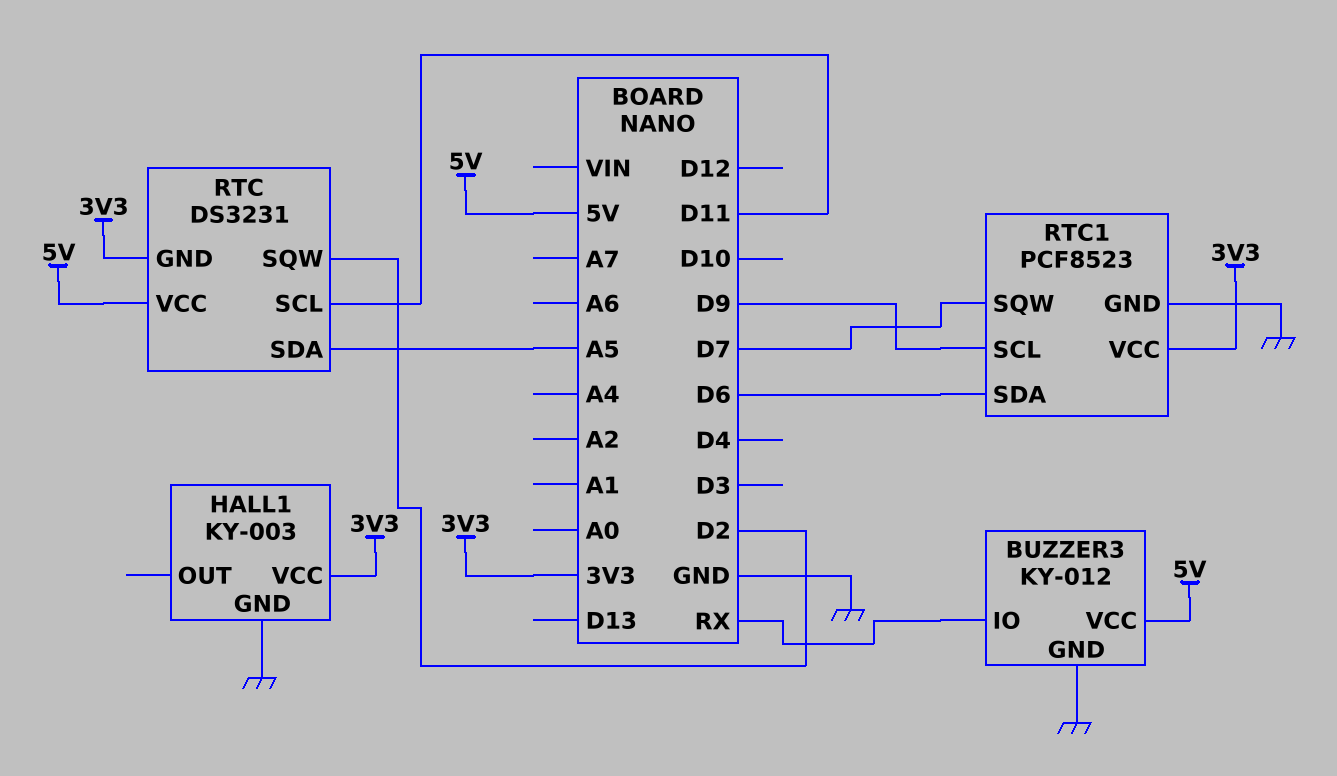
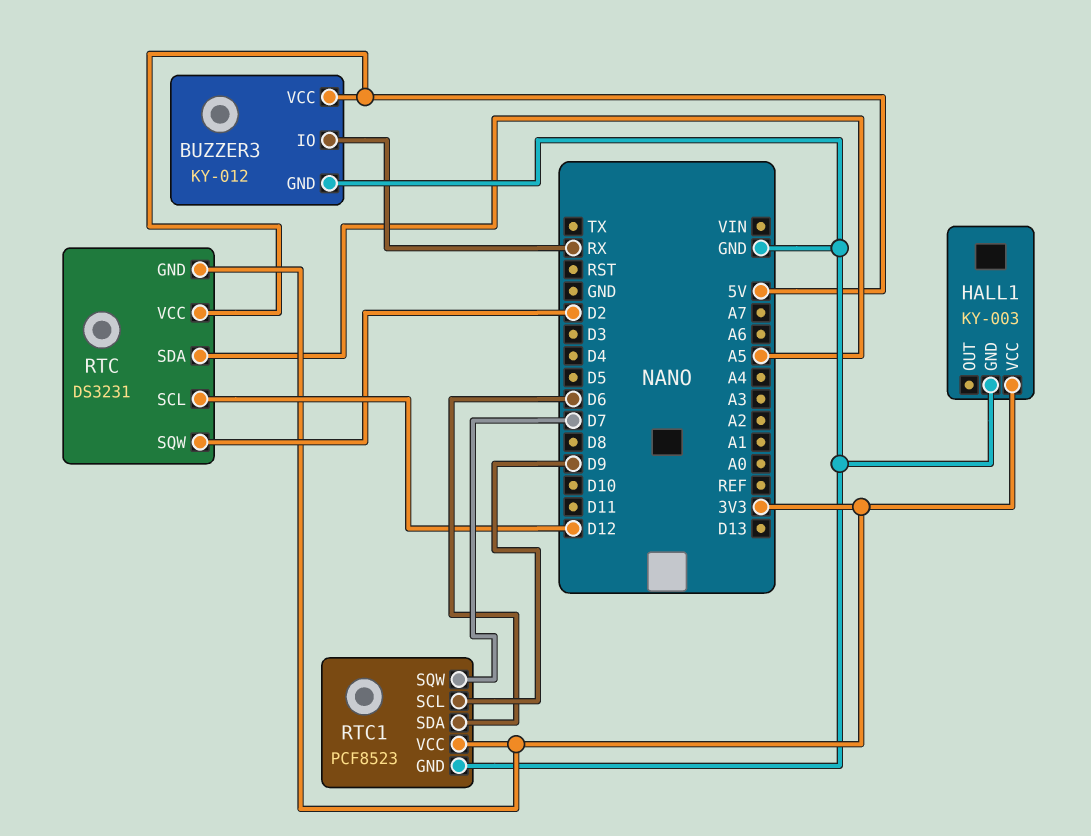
RTC pin SCL: D11 -> D12

